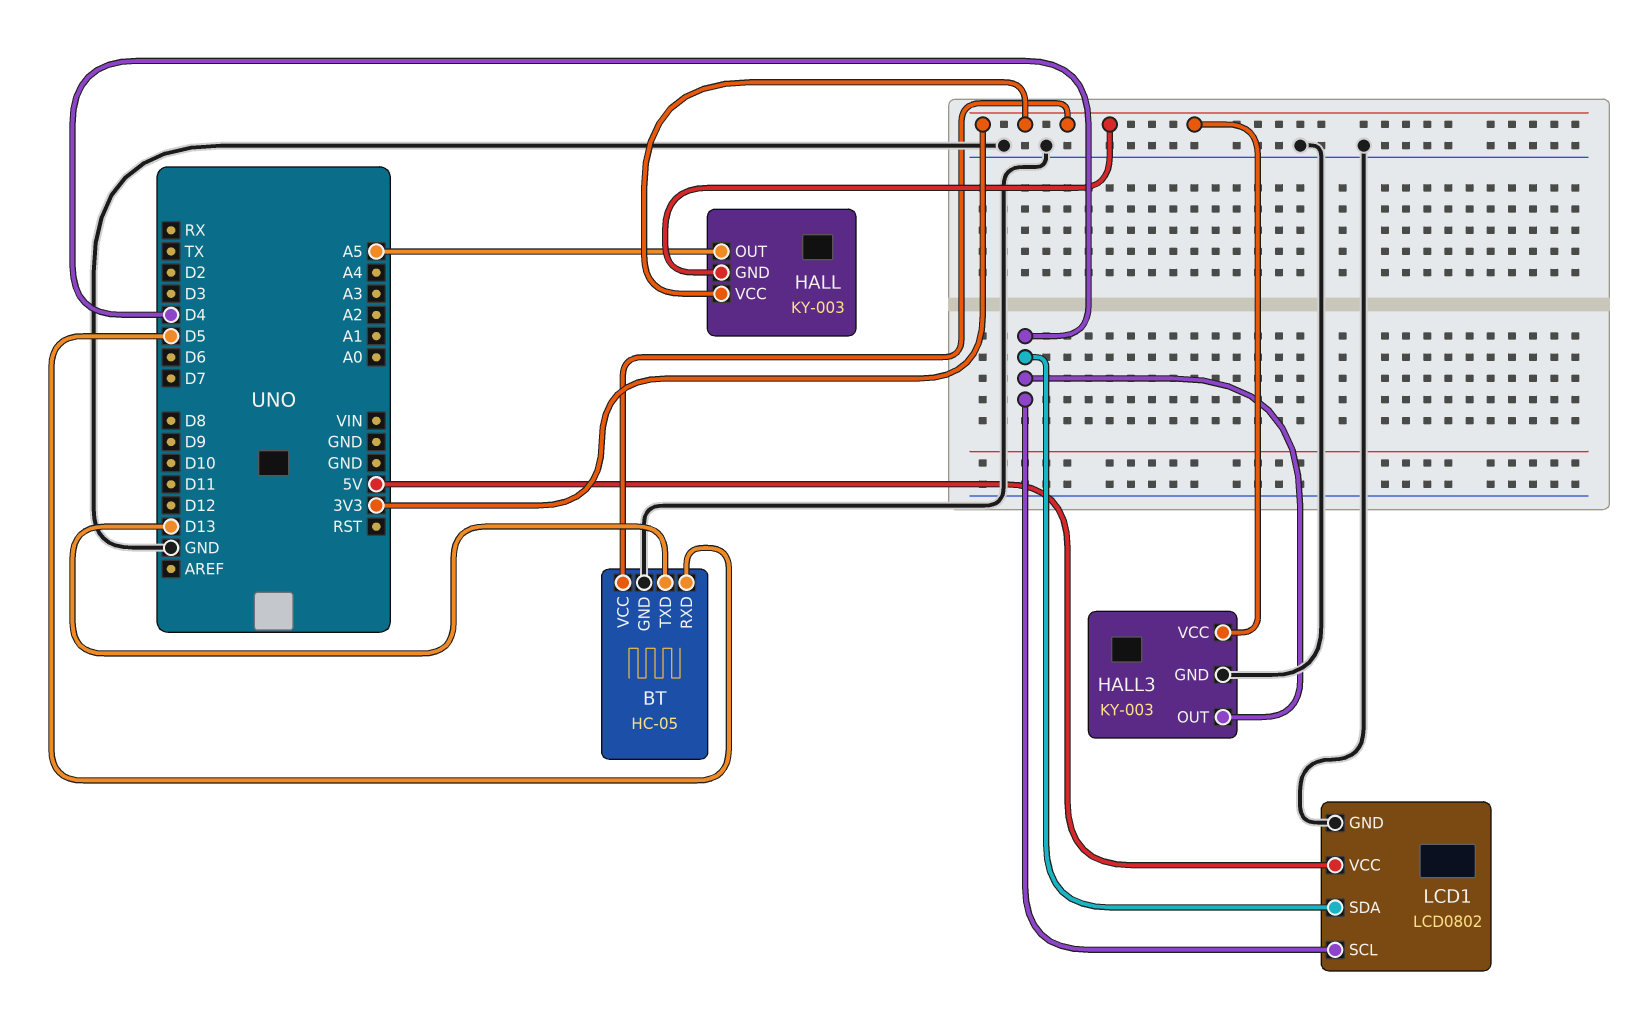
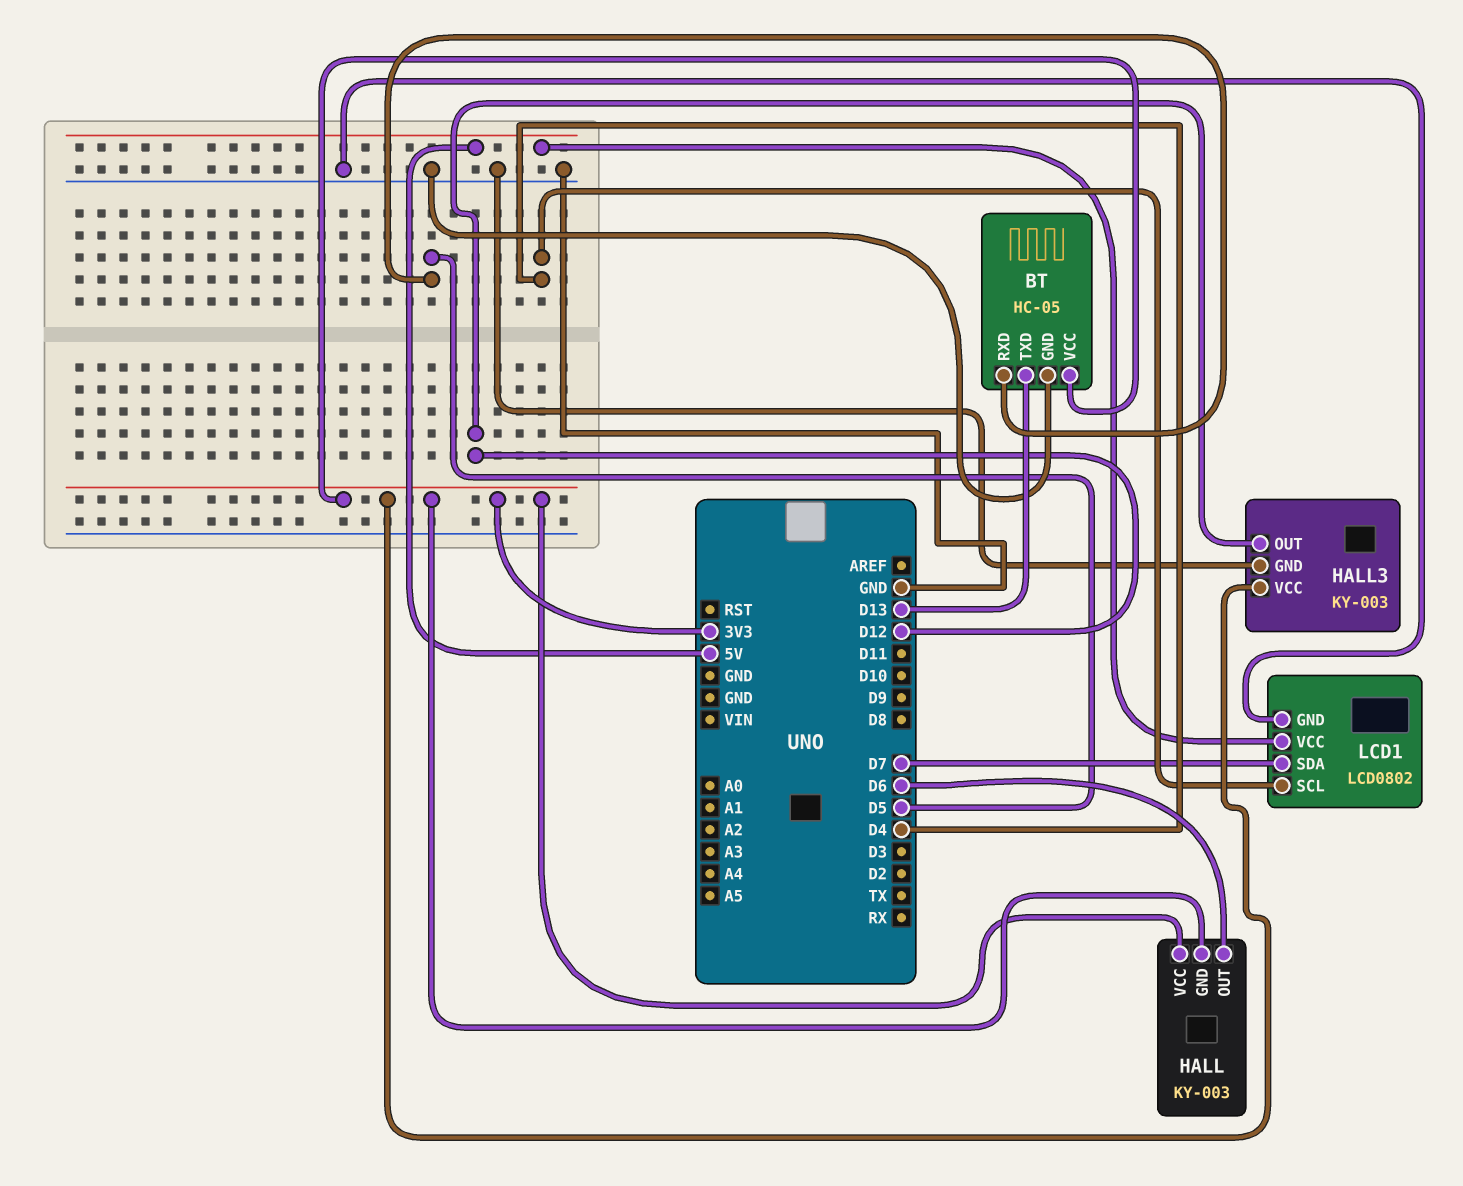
HALL pin OUT: A5 -> D6
HALL3 pin OUT: D4 -> D12
LCD1 pin SDA: D4 -> D7

